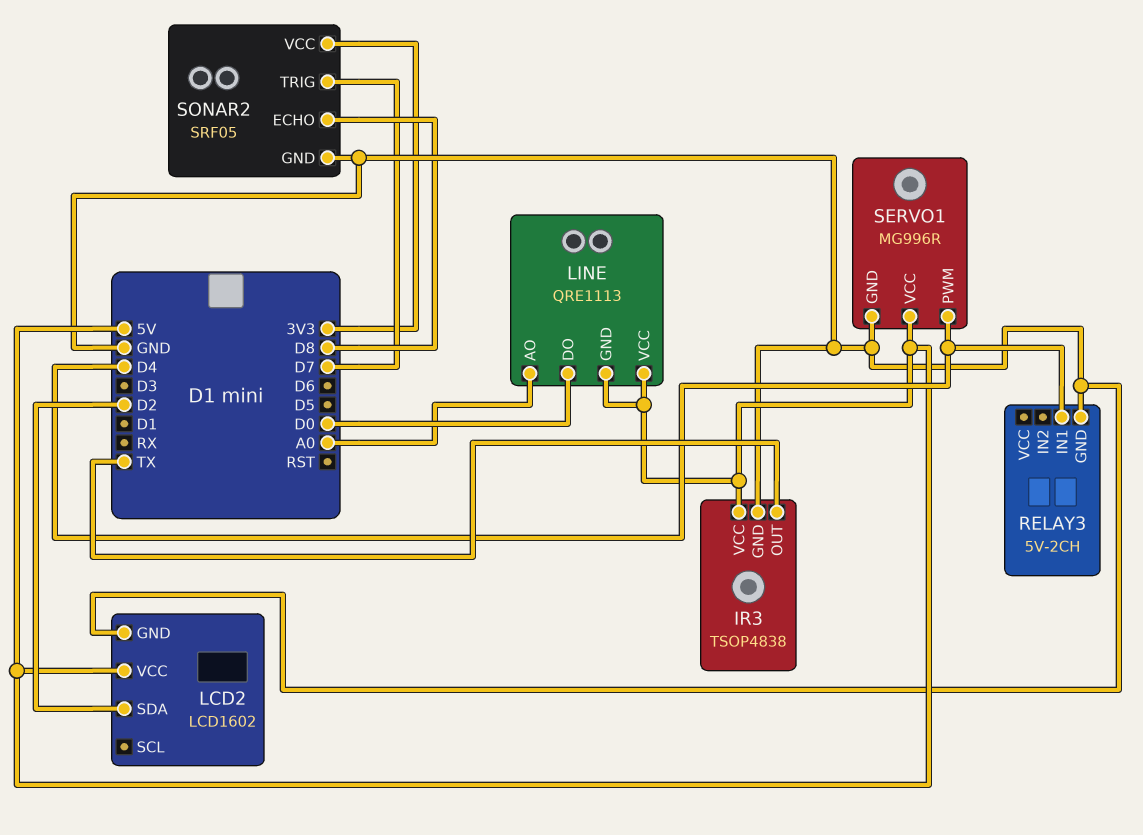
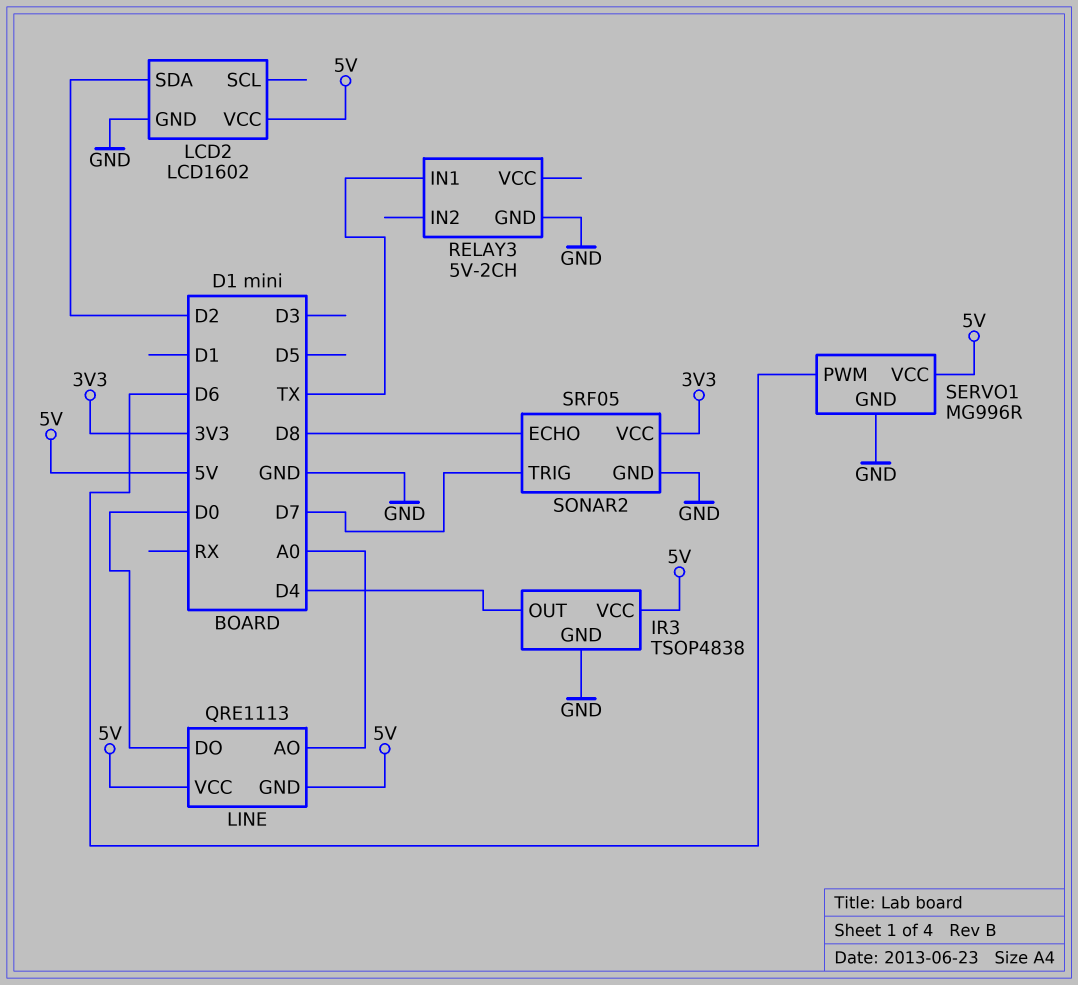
IR3 pin OUT: TX -> D4
RELAY3 pin IN1: D4 -> TX
SERVO1 pin PWM: D4 -> D6

